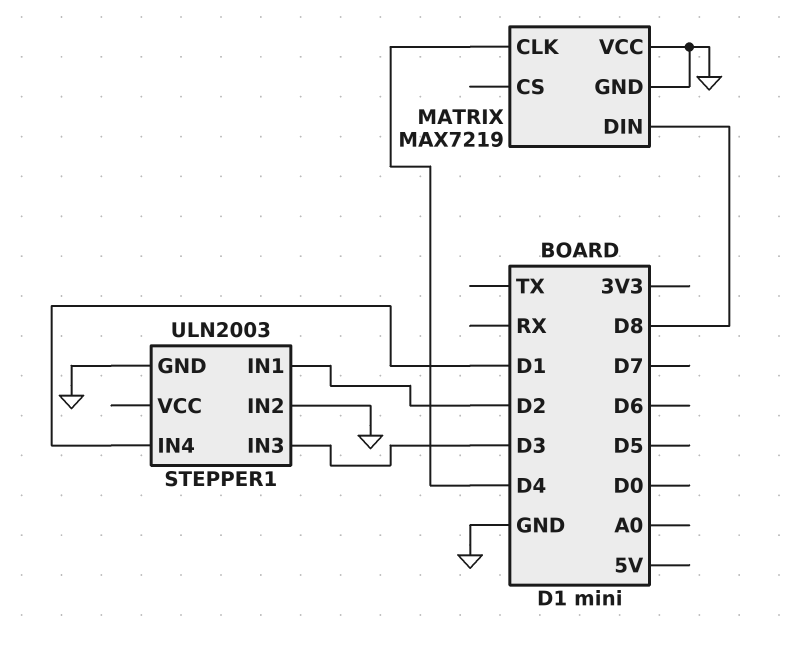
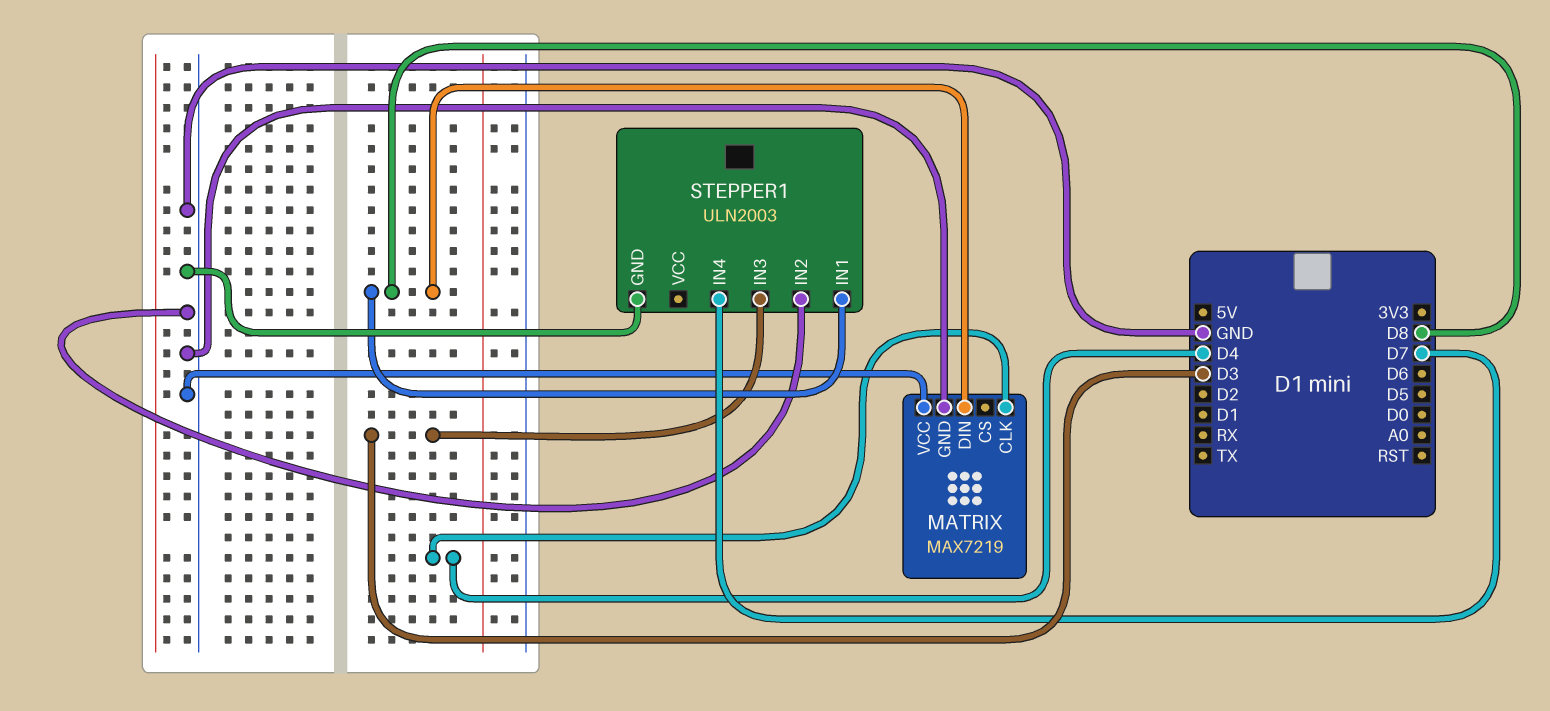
STEPPER1 pin IN1: D2 -> D8
STEPPER1 pin IN4: D1 -> D7

